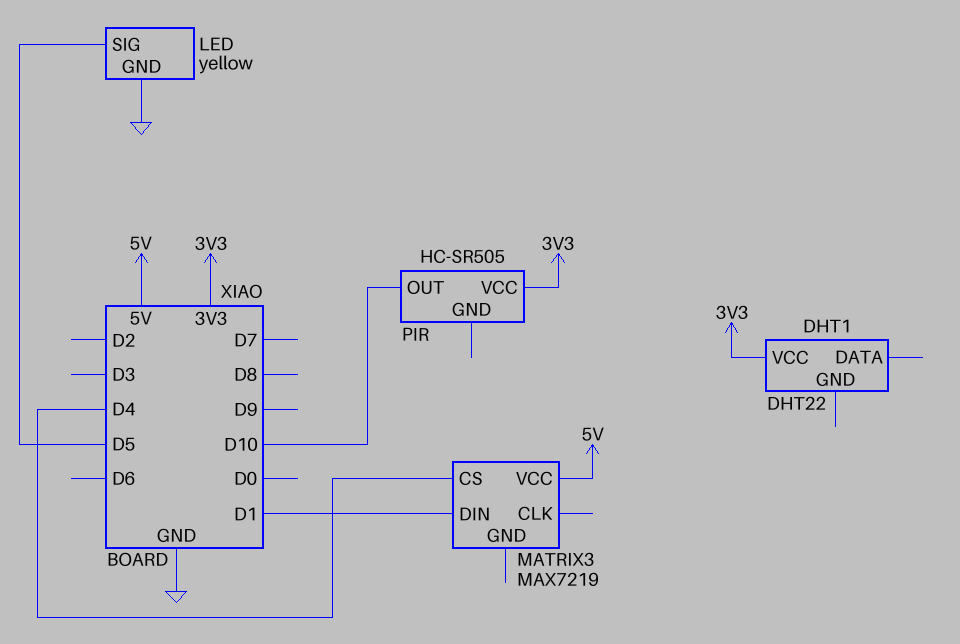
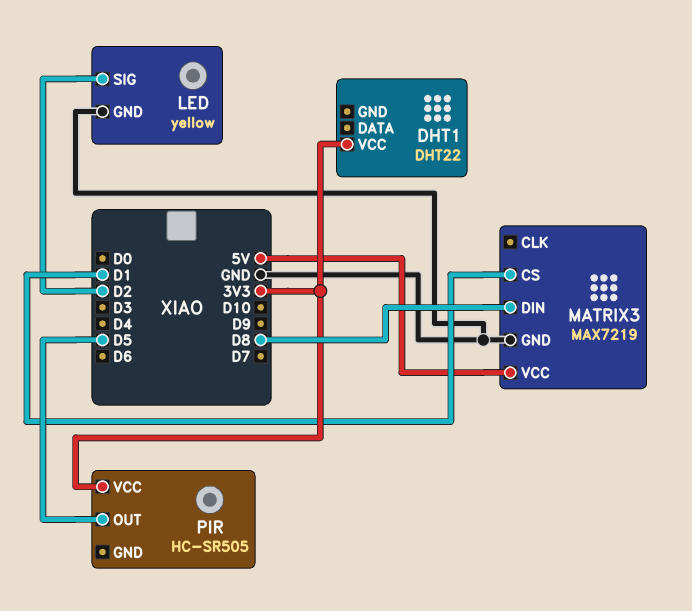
LED pin SIG: D5 -> D2
MATRIX3 pin CS: D4 -> D1
MATRIX3 pin DIN: D1 -> D8
MATRIX3 pin GND: none -> GND
PIR pin OUT: D10 -> D5

